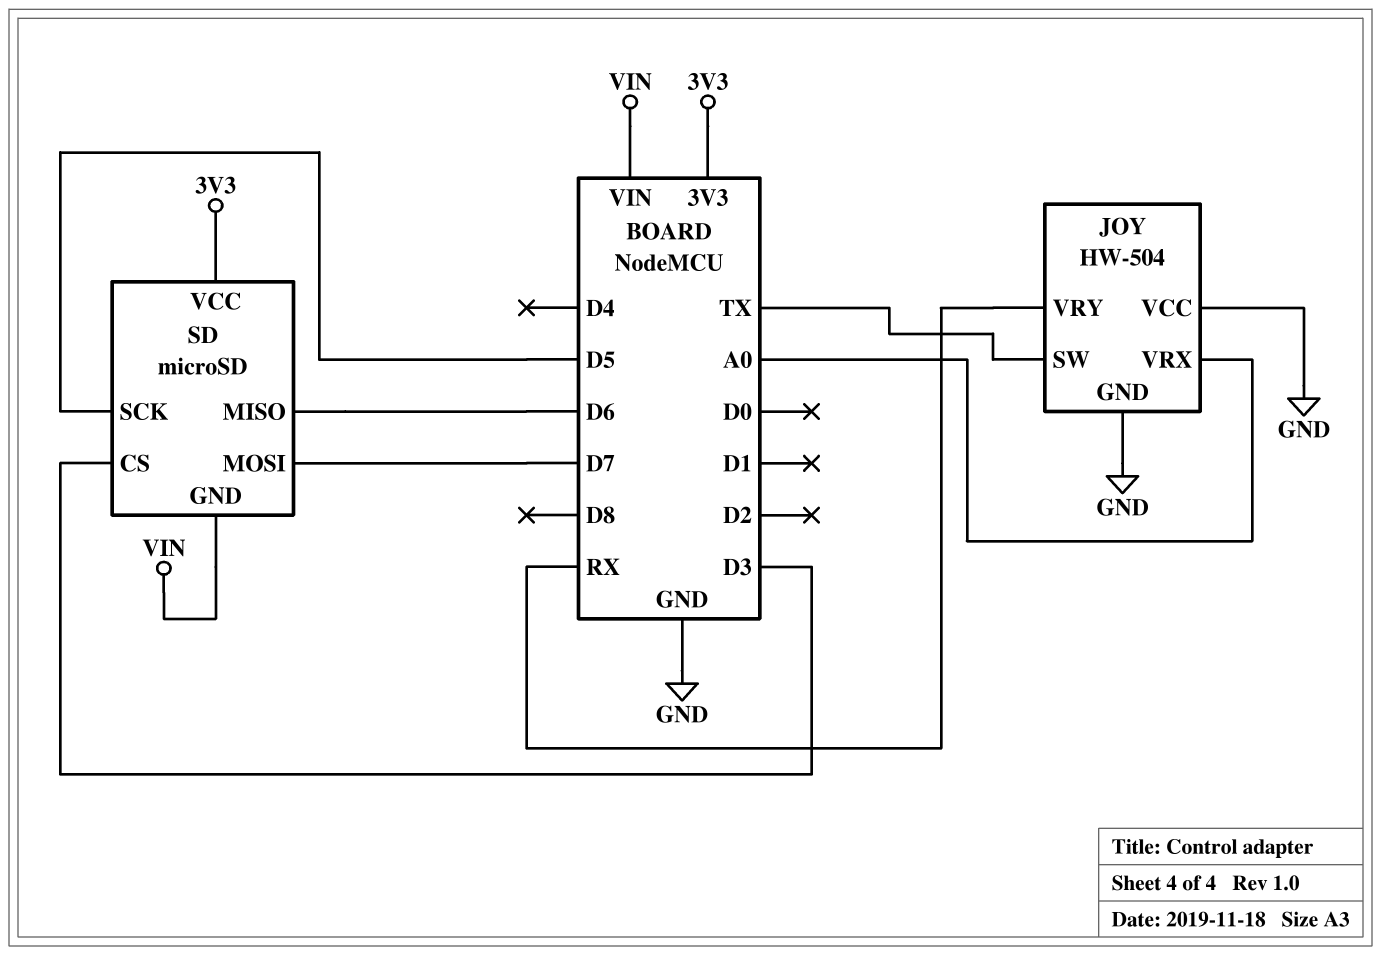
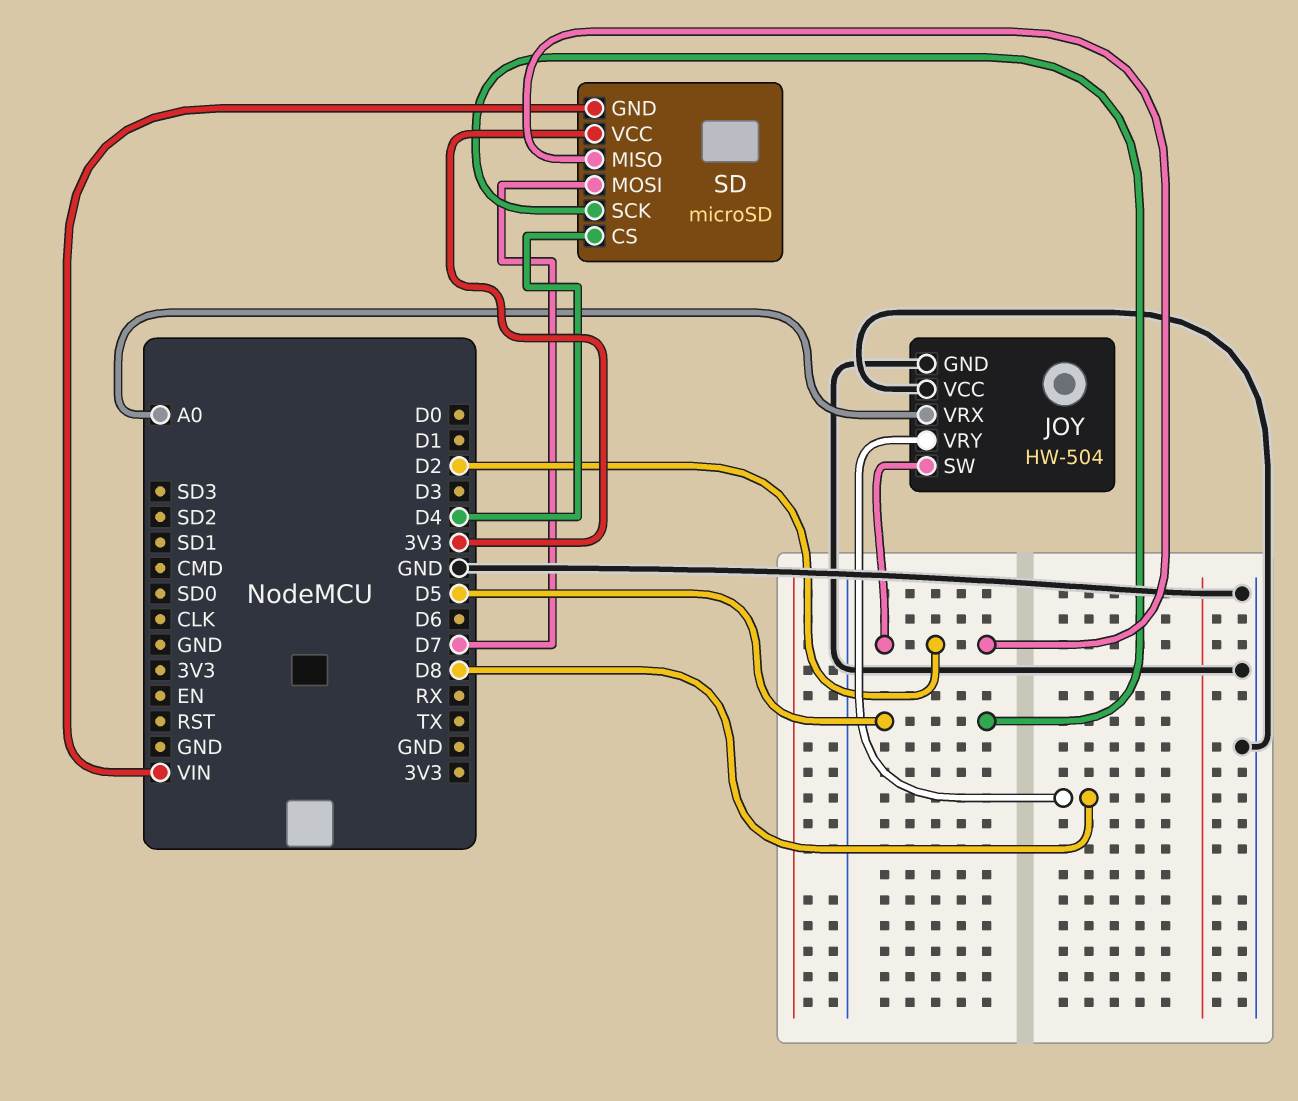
JOY pin SW: TX -> D2
JOY pin VRY: RX -> D8
SD pin CS: D3 -> D4
SD pin MISO: D6 -> D2

